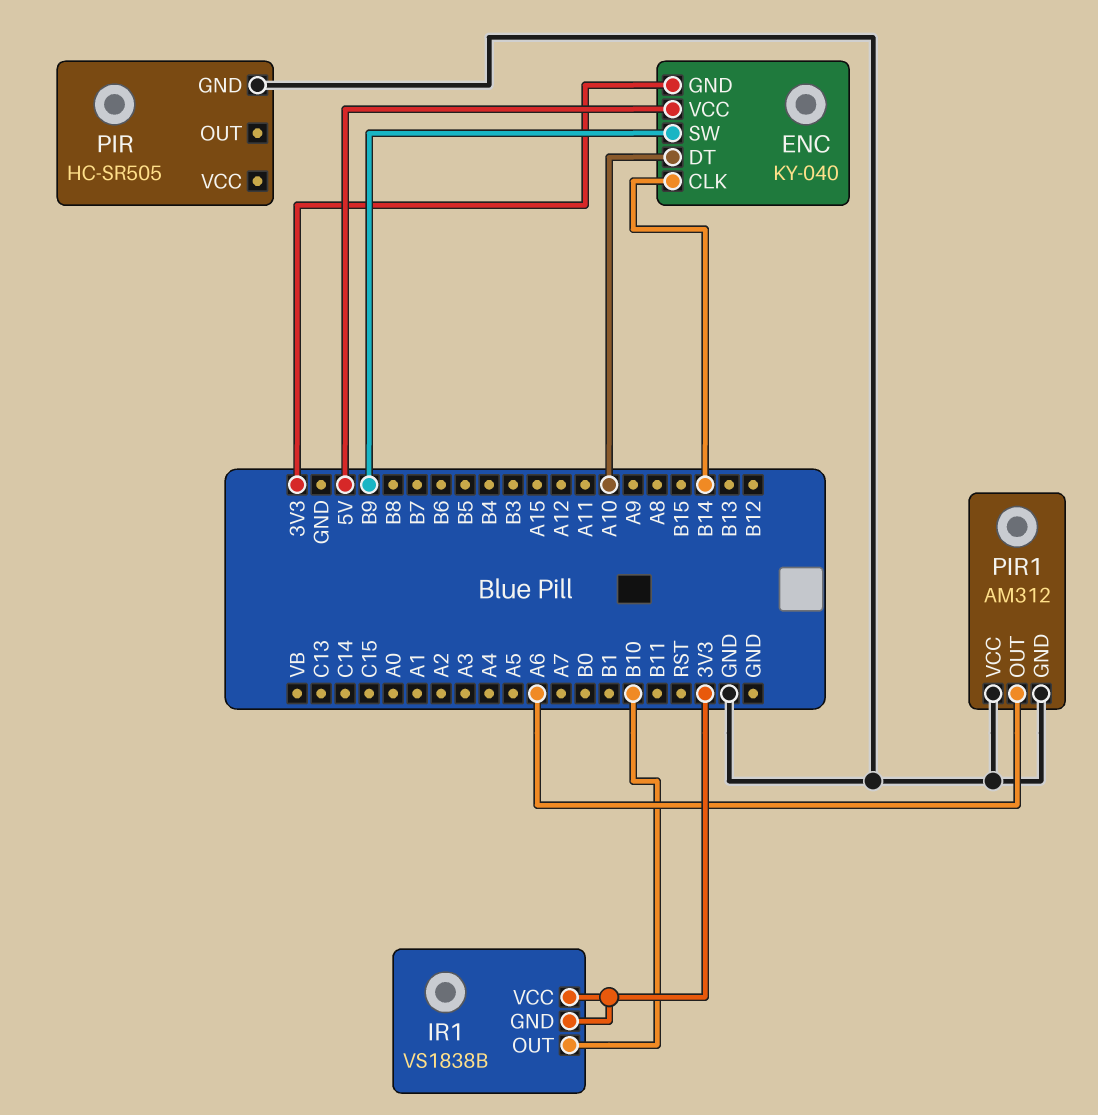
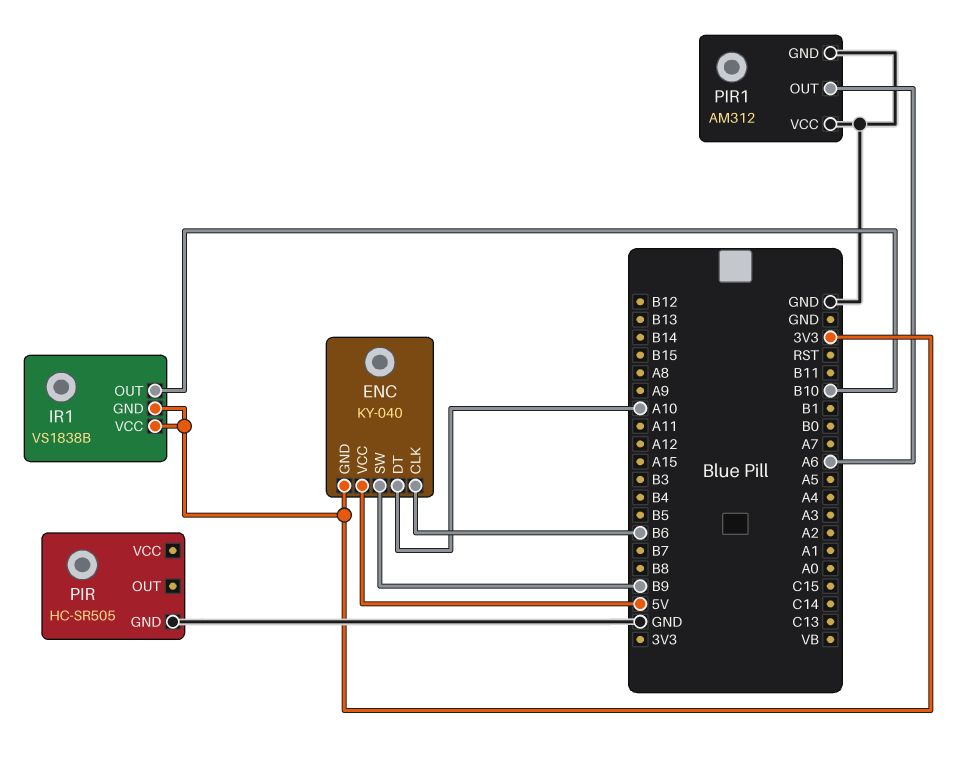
ENC pin CLK: B14 -> B6

